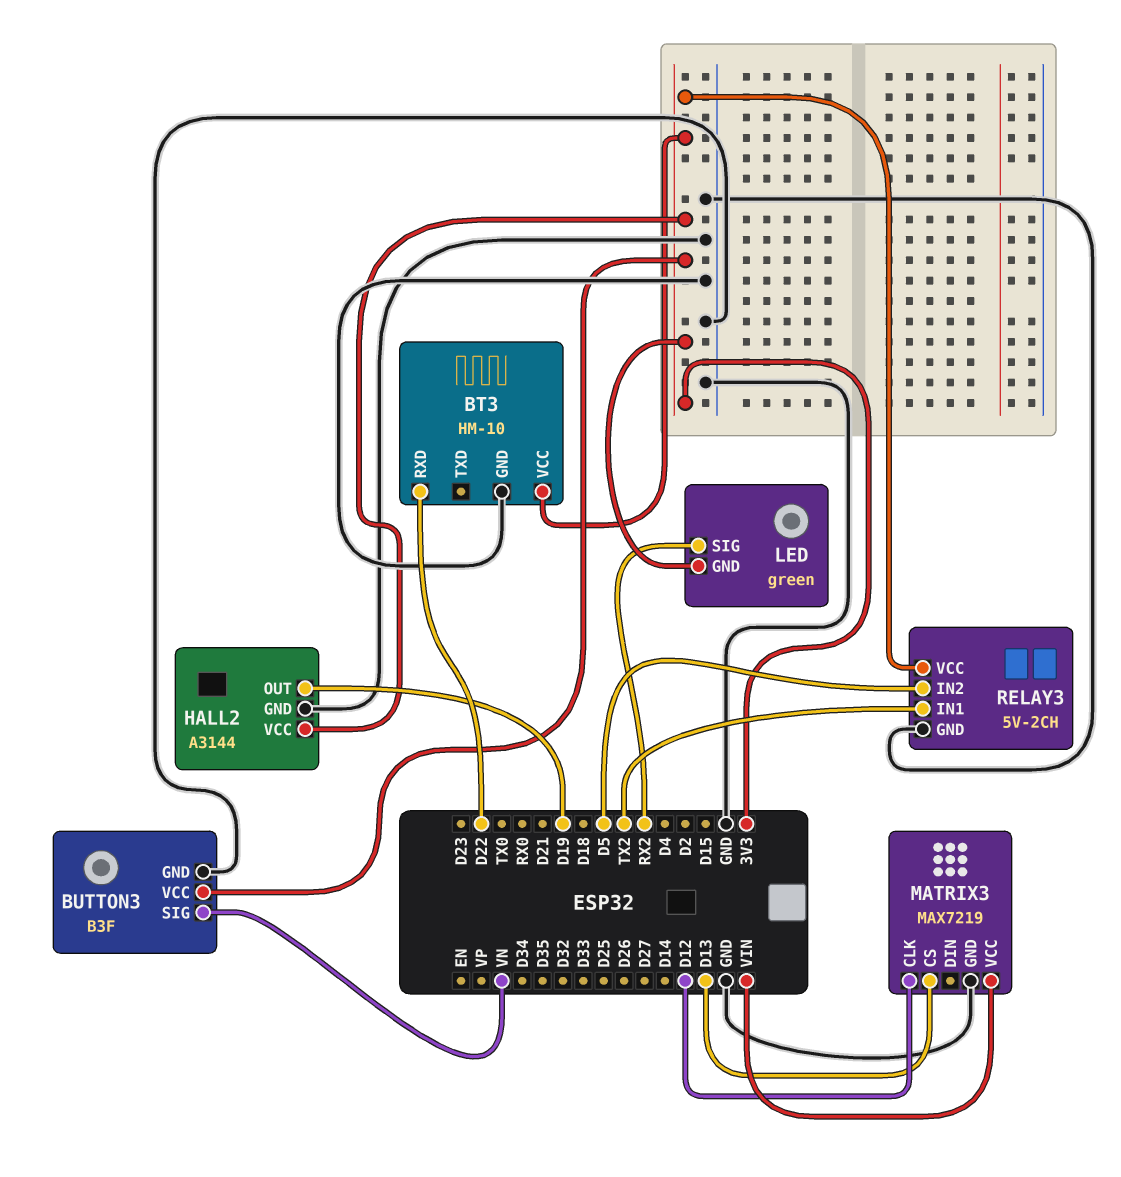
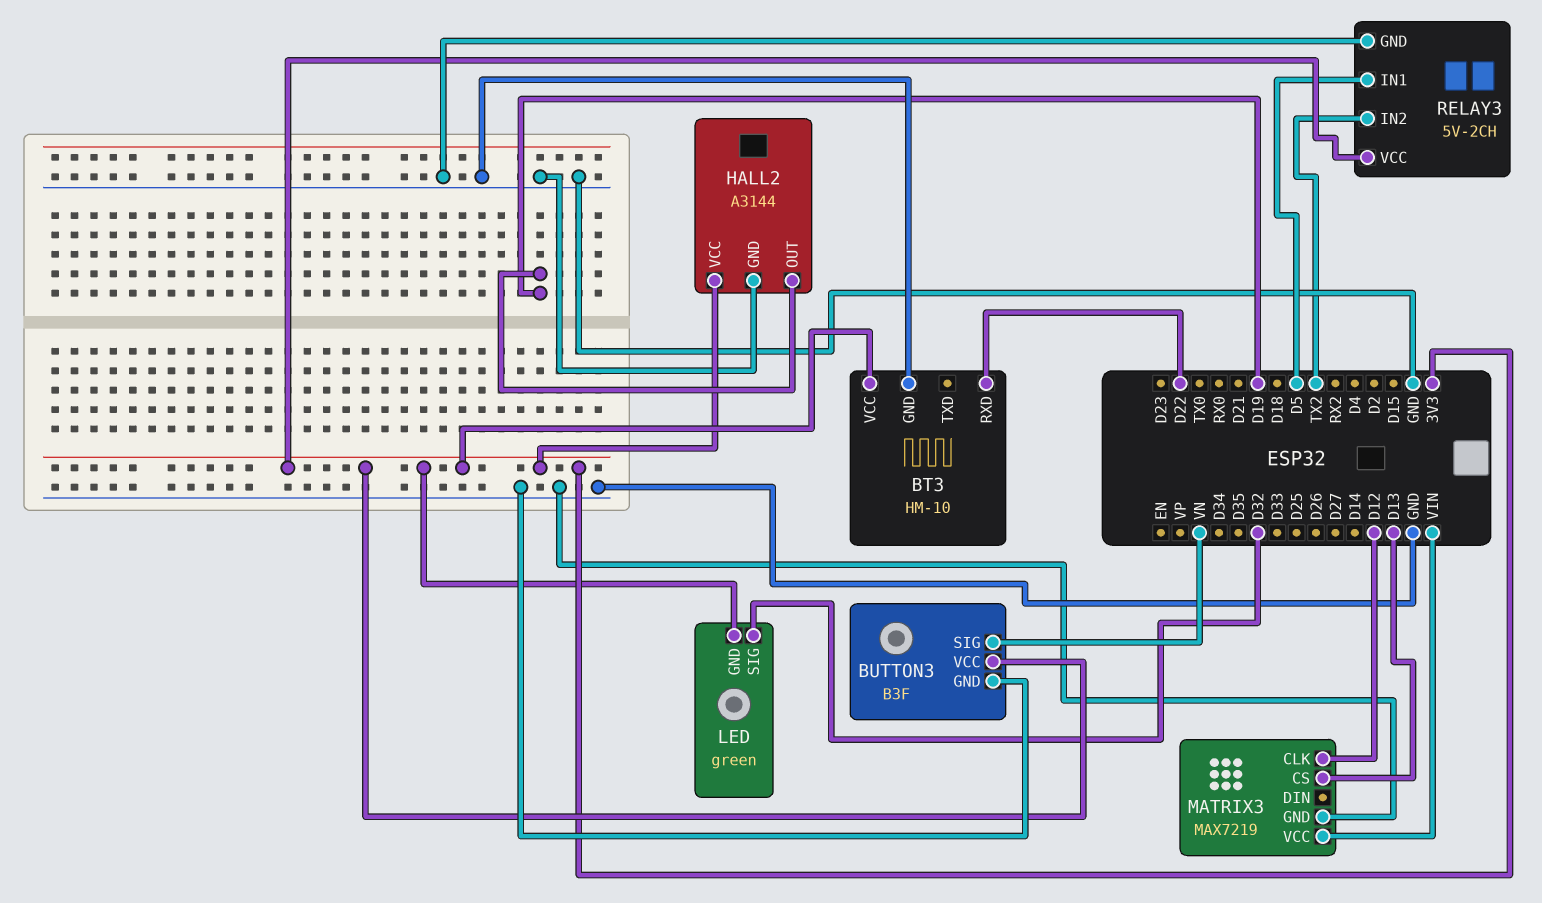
LED pin SIG: RX2 -> D32
RELAY3 pin IN1: TX2 -> D5
RELAY3 pin IN2: D5 -> TX2

